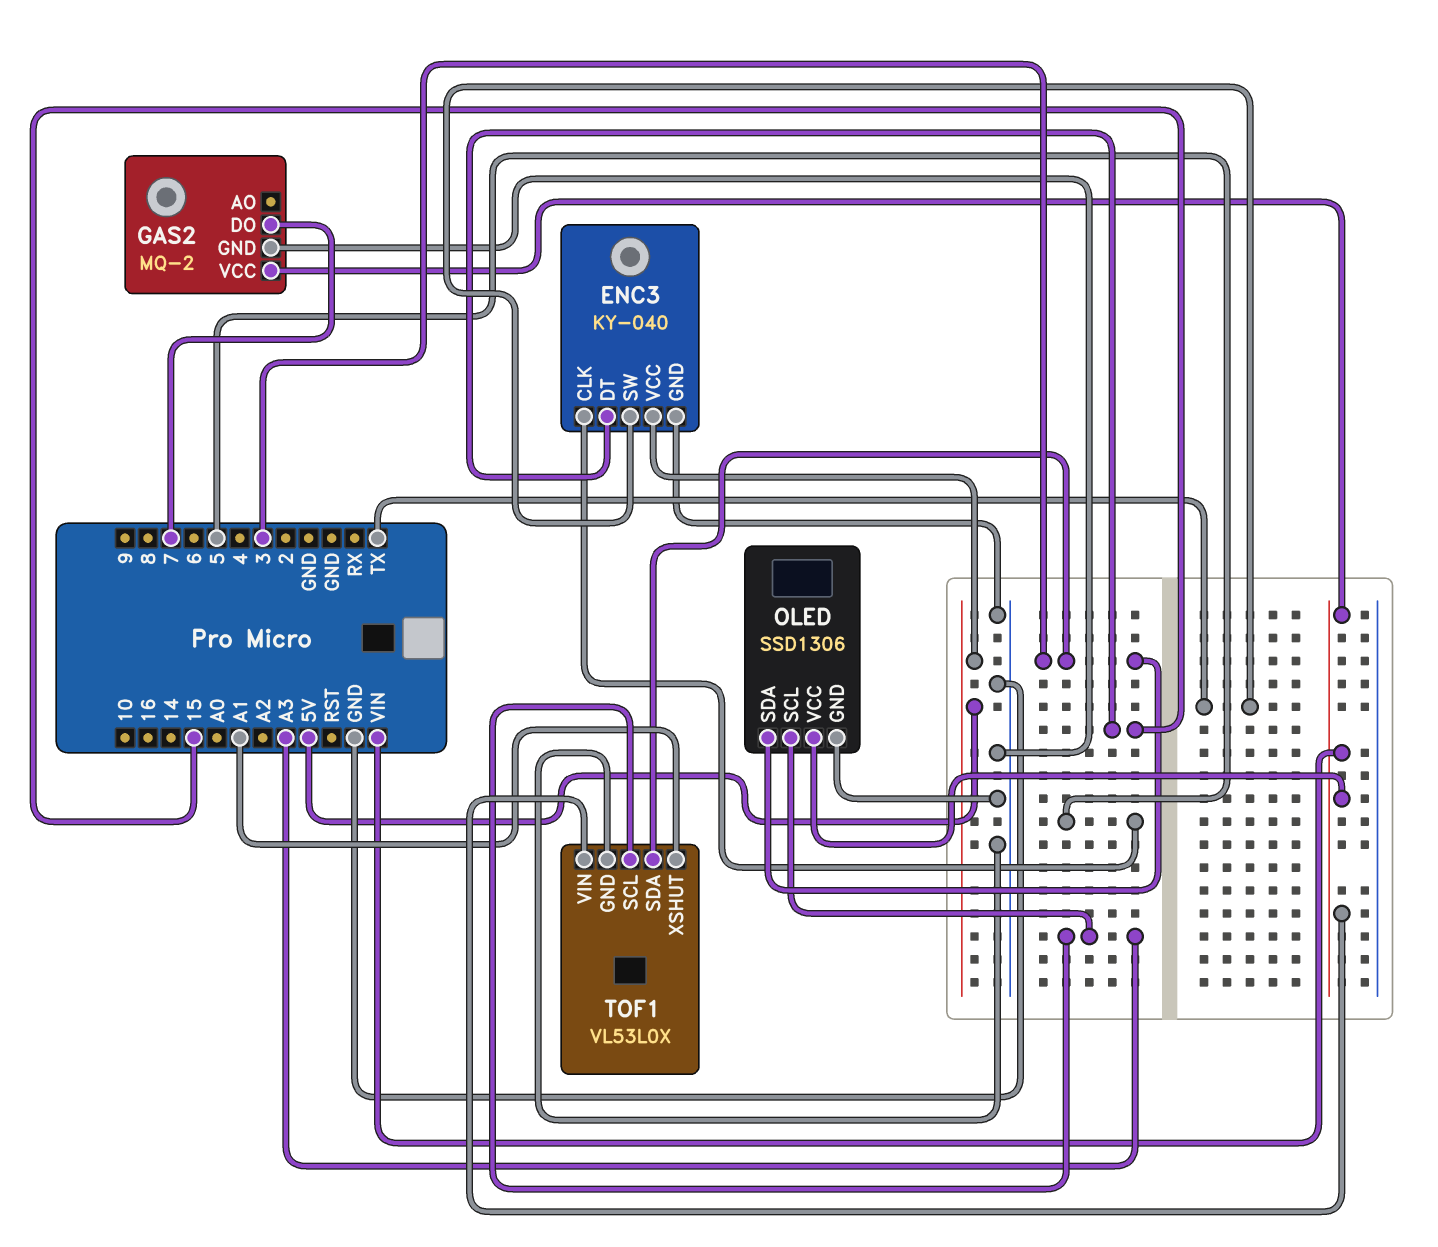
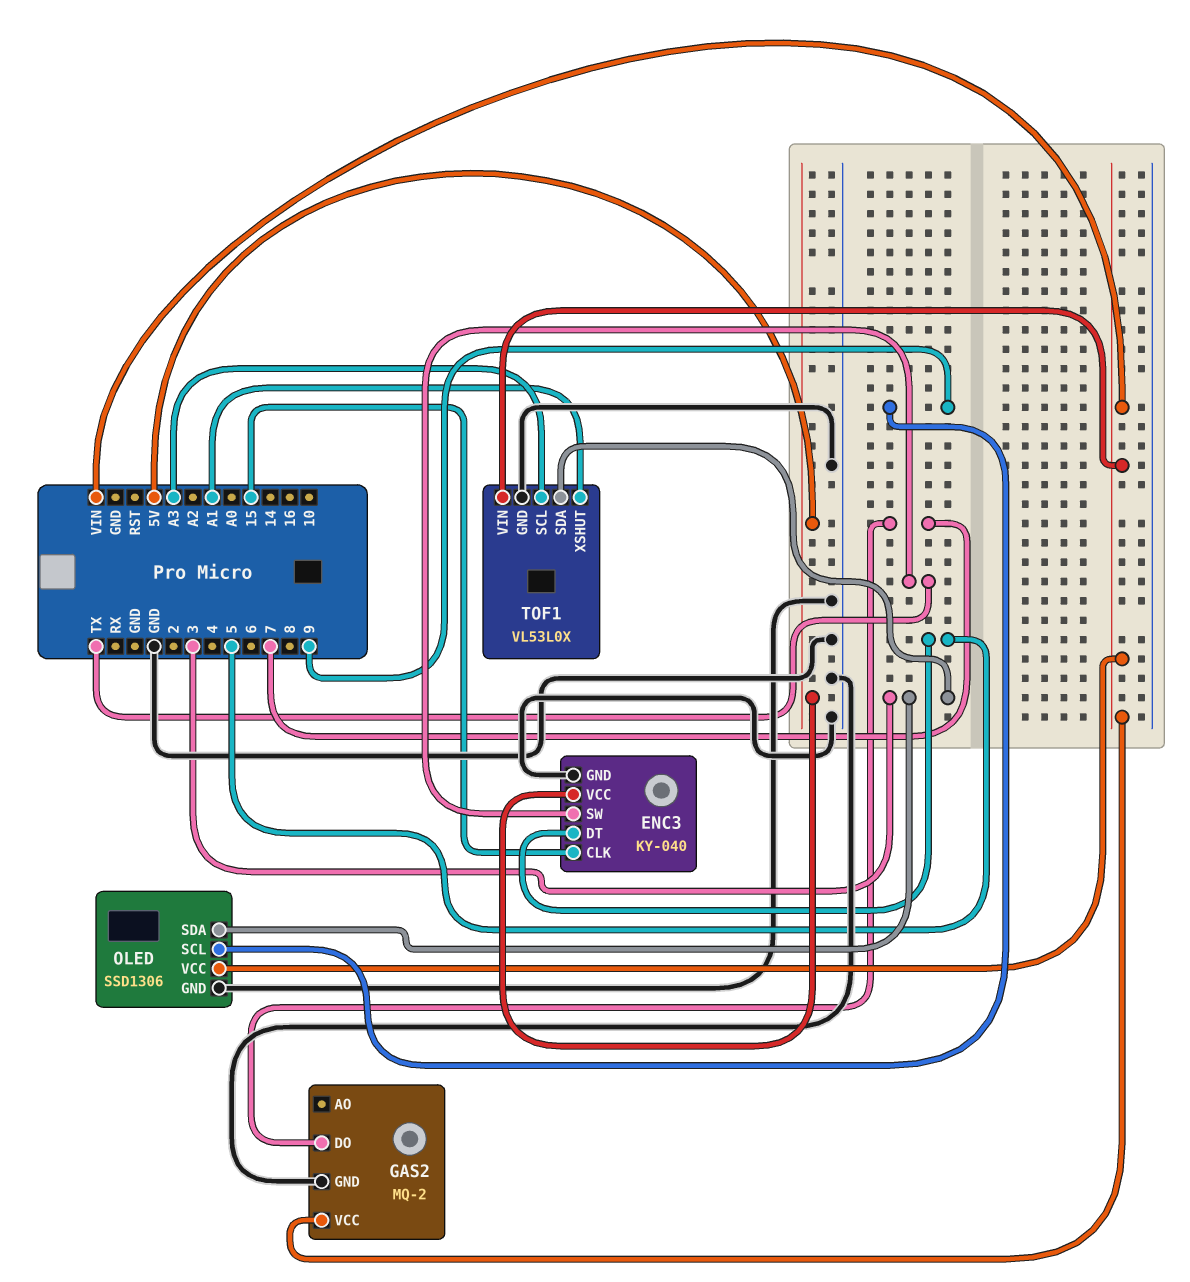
ENC3 pin CLK: 5 -> 15
ENC3 pin DT: 15 -> 5
OLED pin SCL: A3 -> 9

